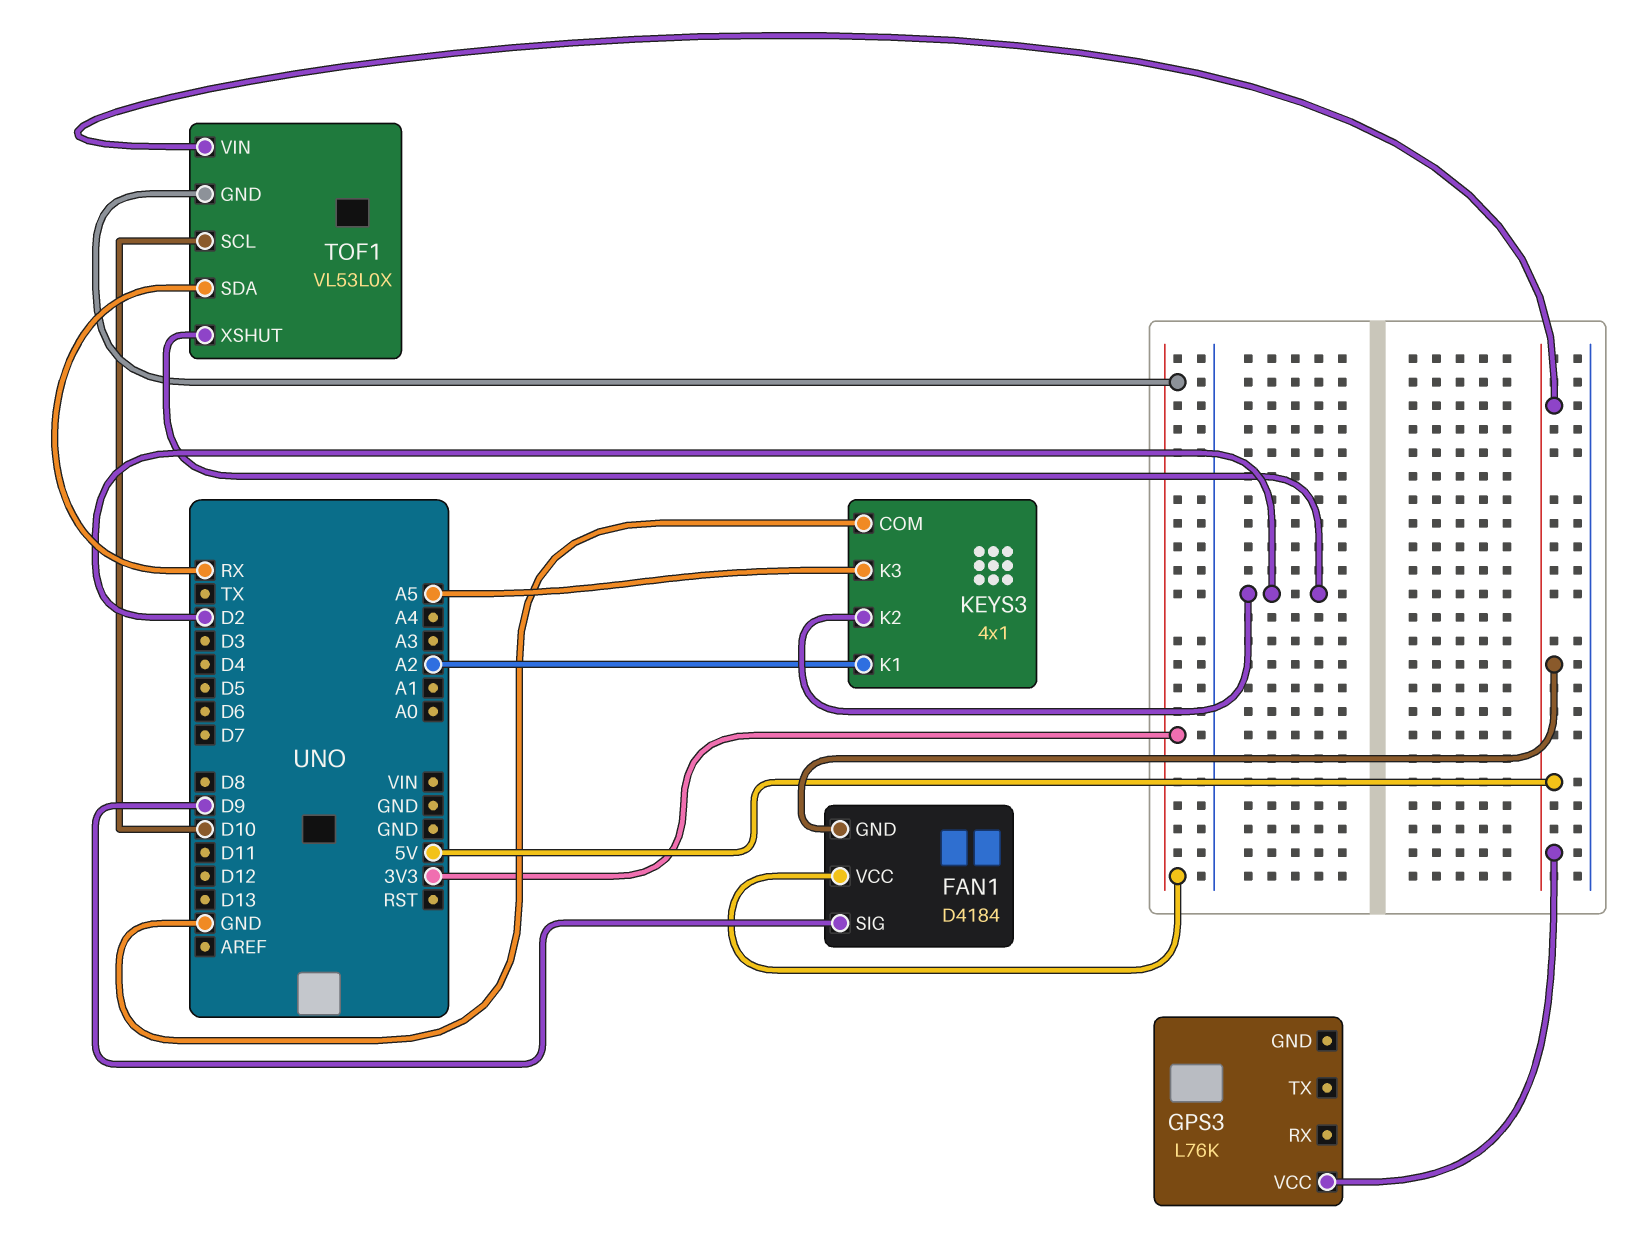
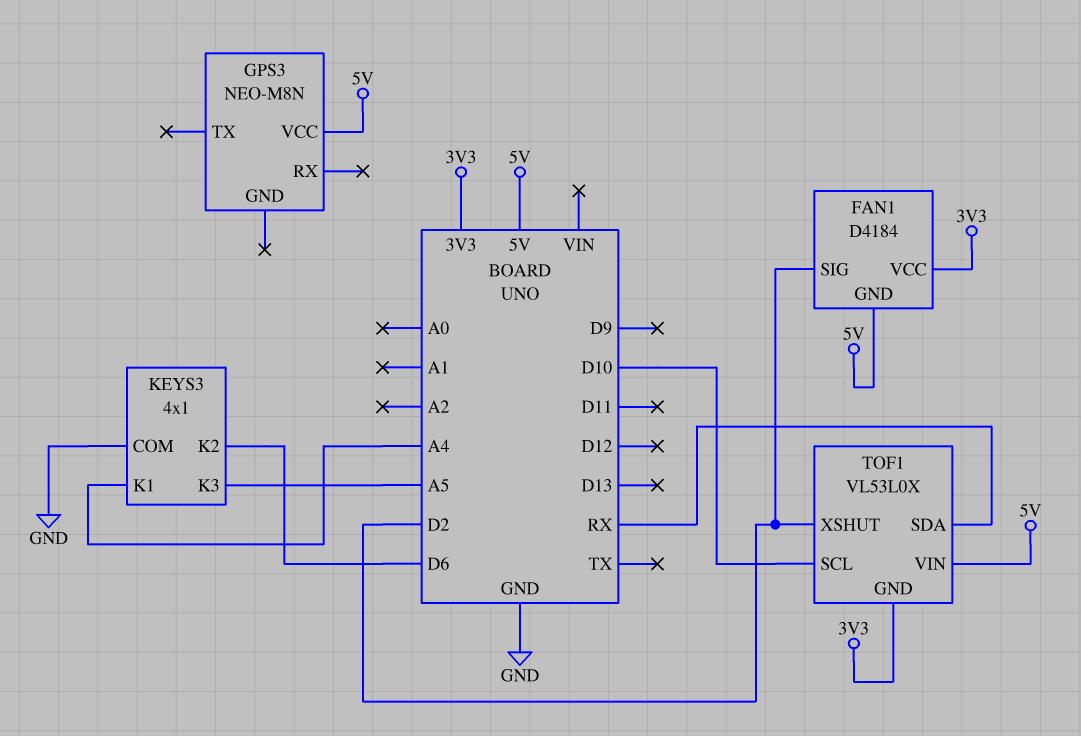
FAN1 pin SIG: D9 -> D2
GPS3: L76K -> NEO-M8N
KEYS3 pin K1: A2 -> A4
KEYS3 pin K2: D2 -> D6

